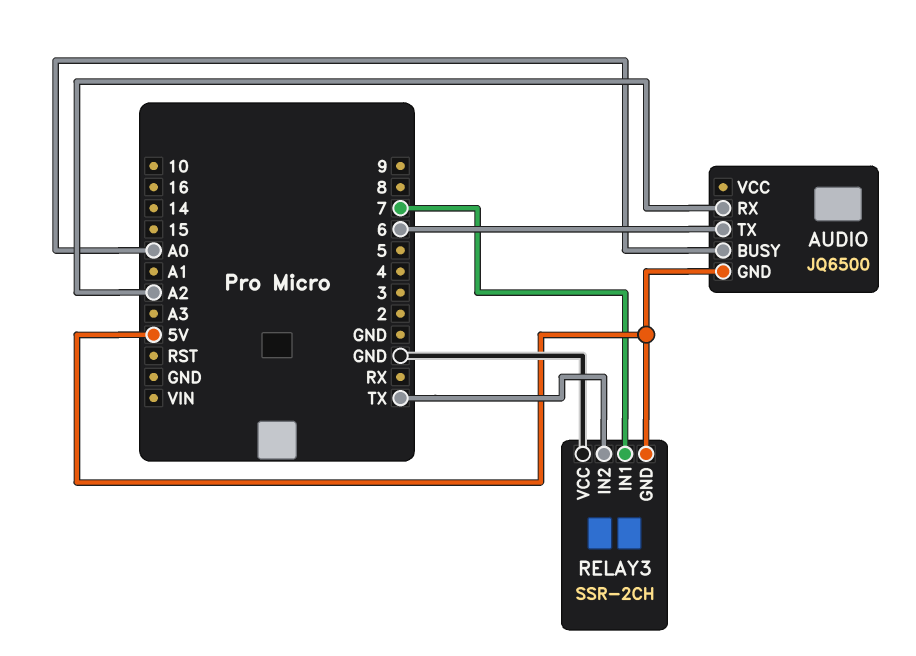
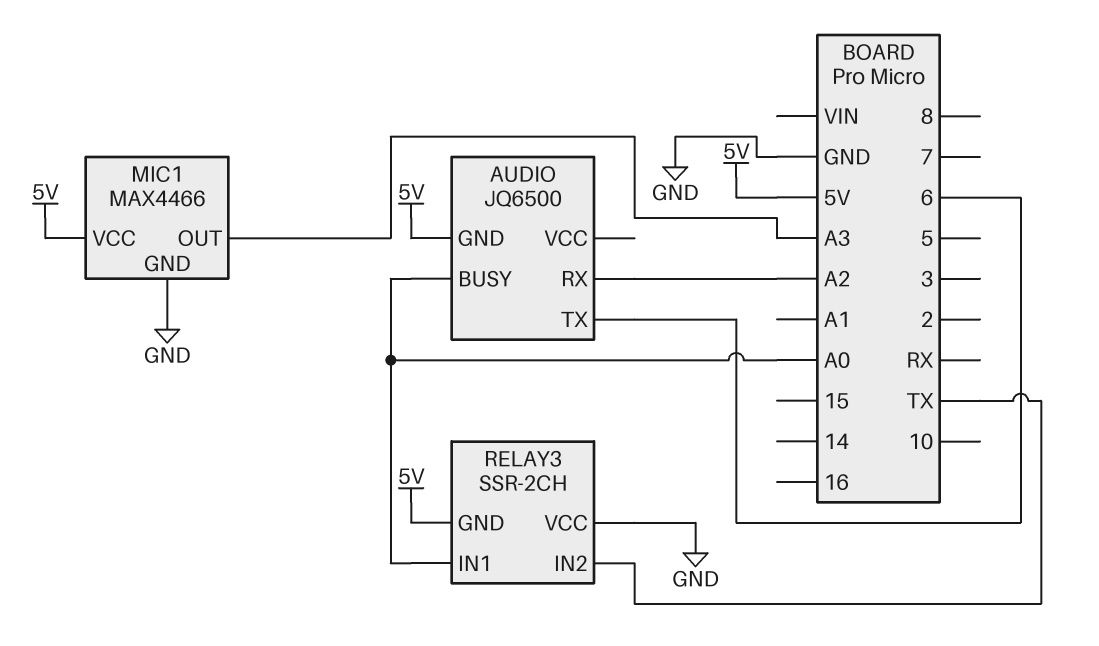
MIC1: none -> MAX4466
MIC1 pin GND: none -> GND
MIC1 pin OUT: none -> A3
MIC1 pin VCC: none -> 5V
RELAY3 pin IN1: 7 -> A0

